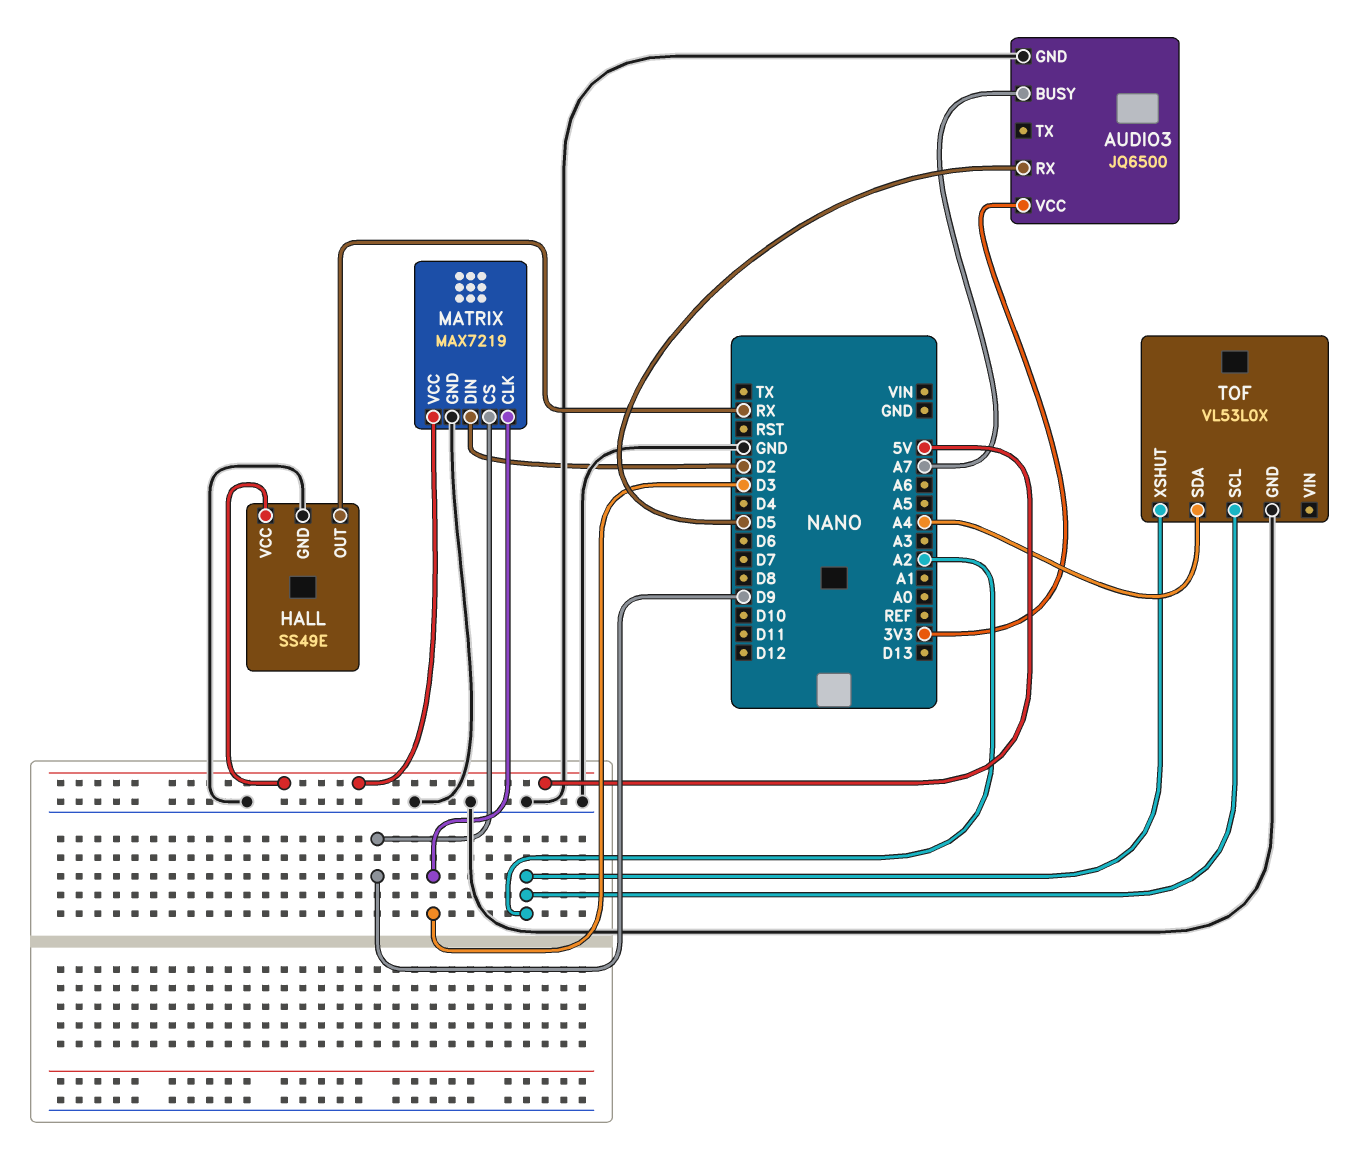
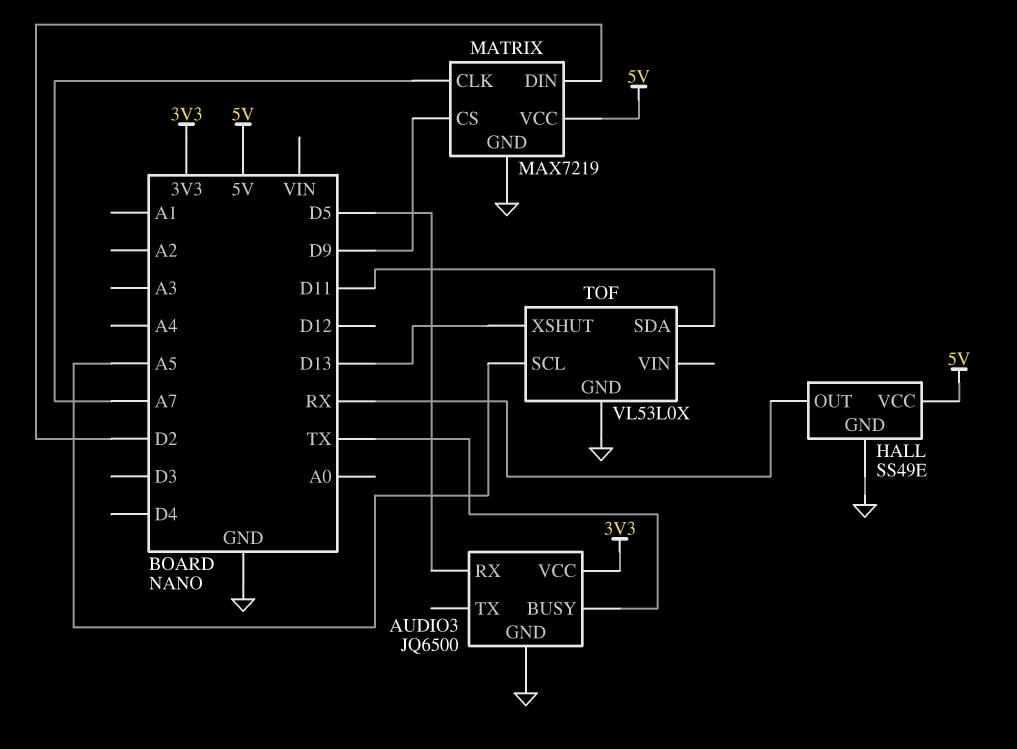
AUDIO3 pin BUSY: A7 -> TX
MATRIX pin CLK: D3 -> A7
TOF pin SCL: A2 -> A5
TOF pin SDA: A4 -> D11
TOF pin XSHUT: A2 -> D13

